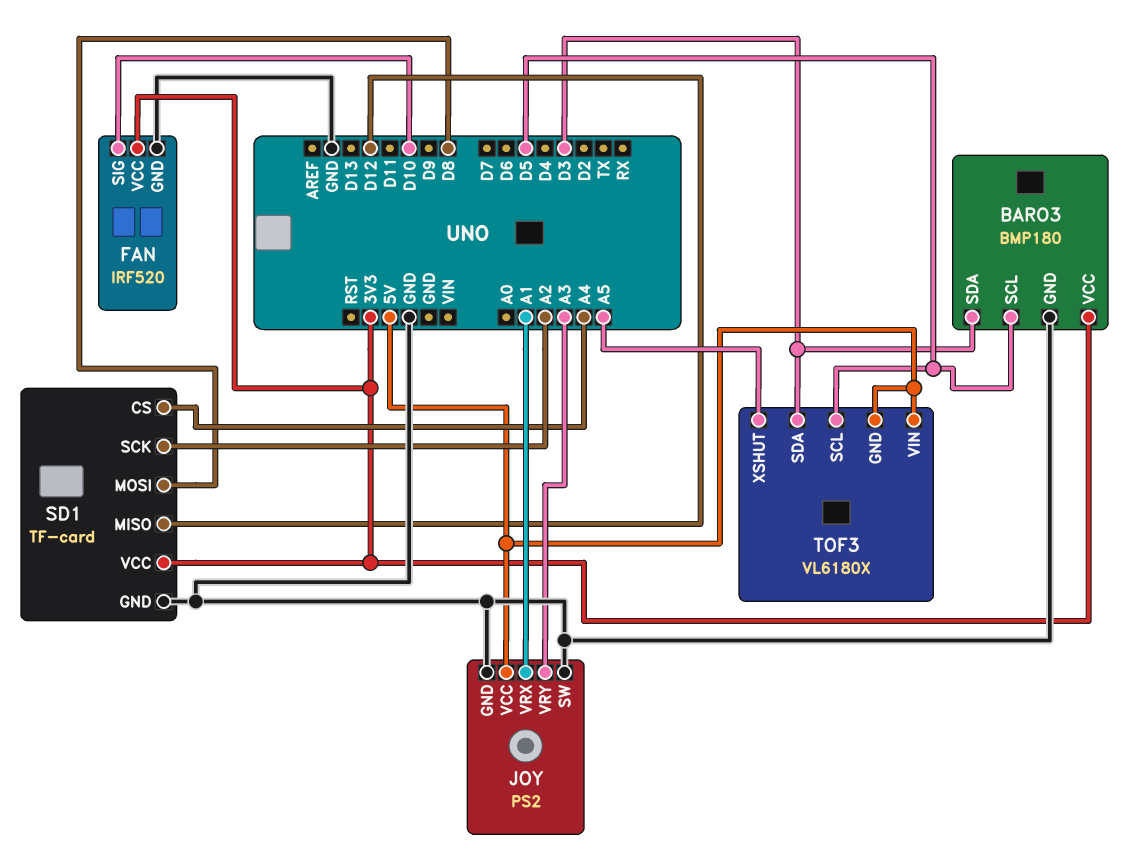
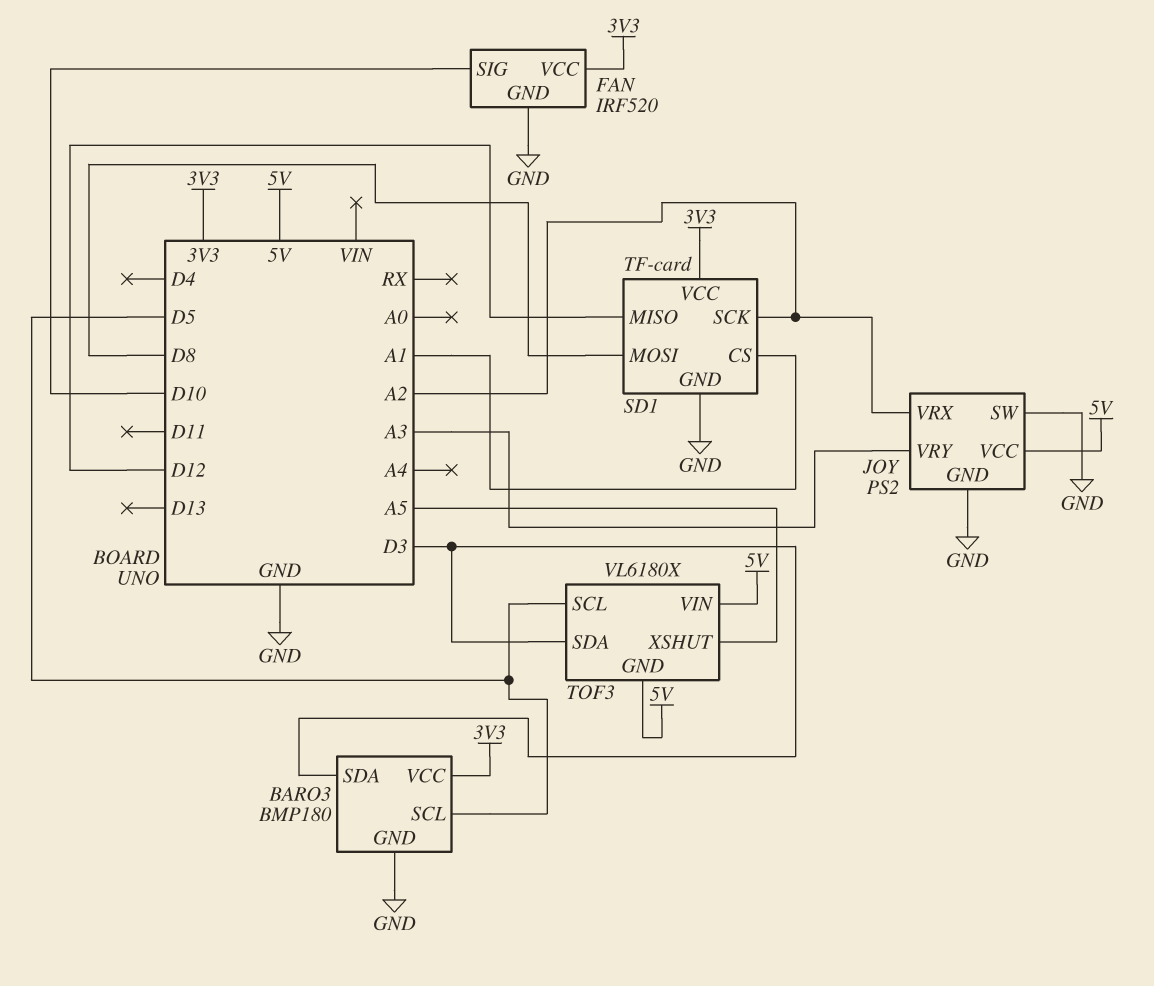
JOY pin VRX: A1 -> A2
SD1 pin CS: A4 -> A1

